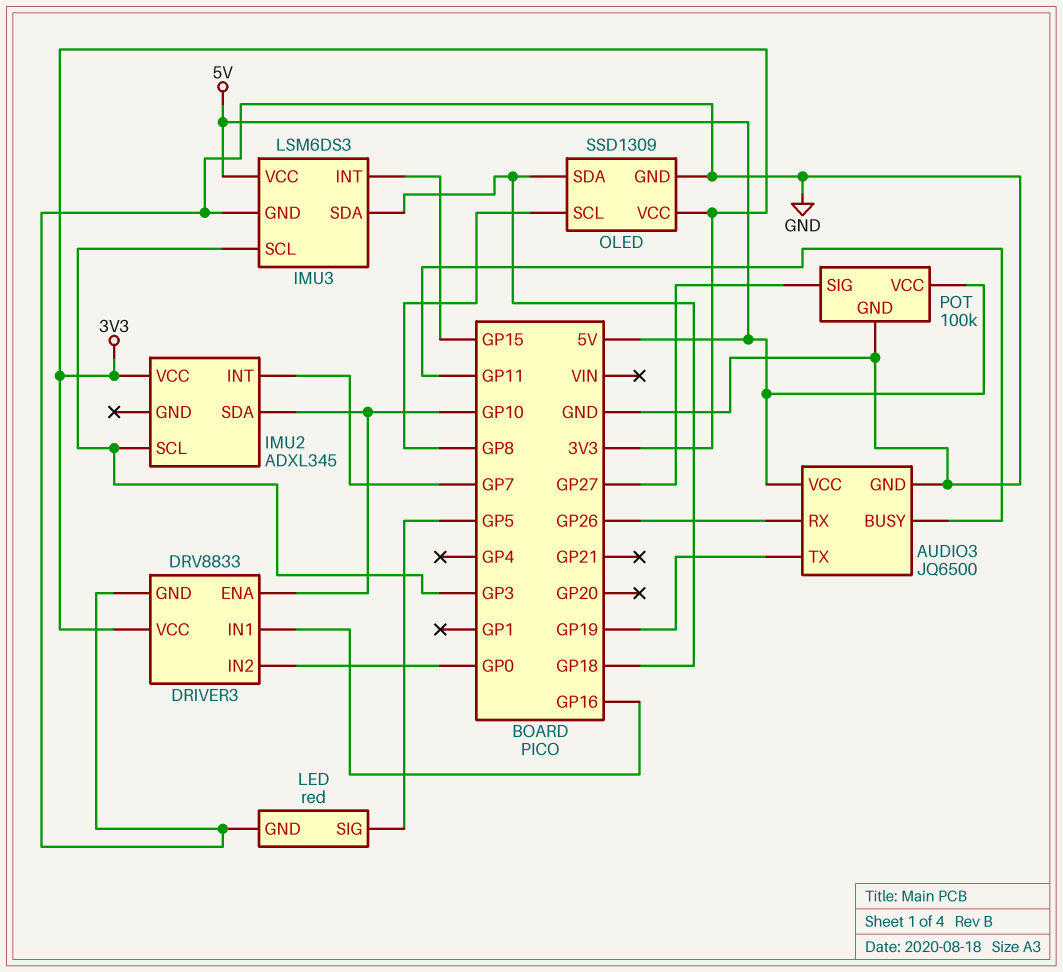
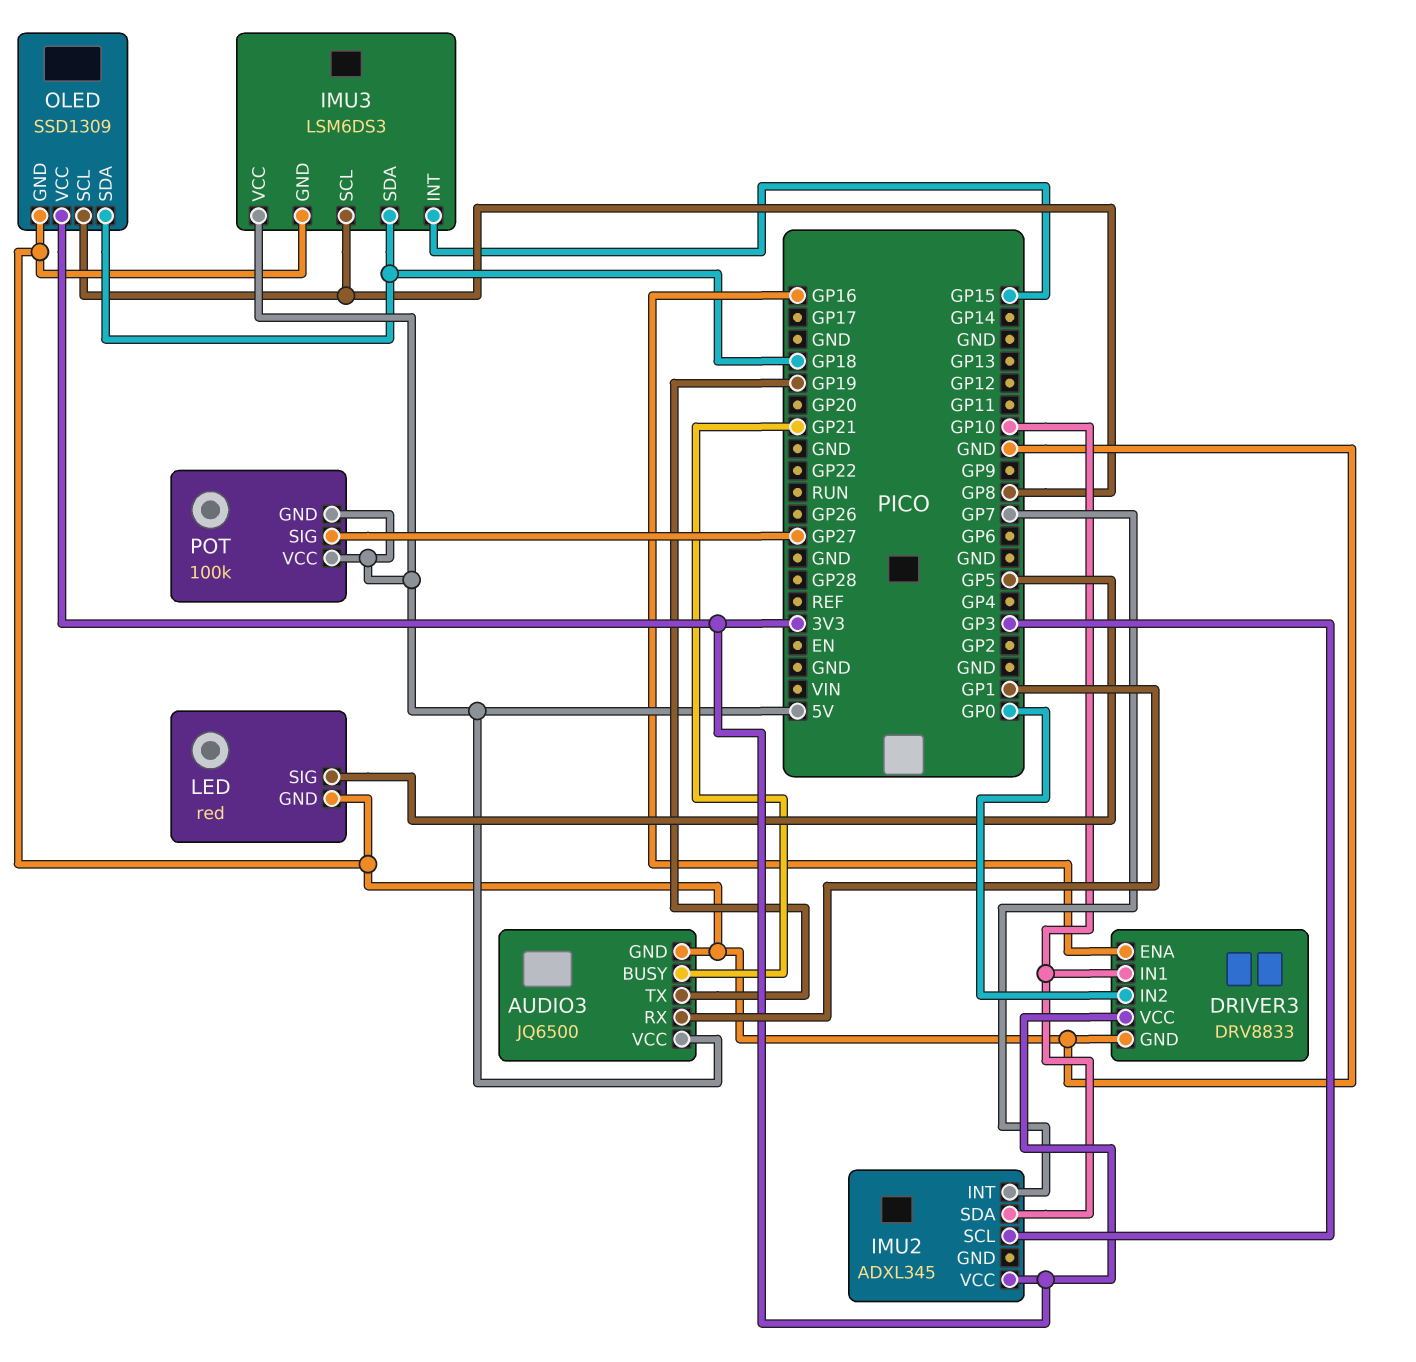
AUDIO3 pin BUSY: GP11 -> GP21
AUDIO3 pin RX: GP26 -> GP1
DRIVER3 pin ENA: GP10 -> GP16
DRIVER3 pin IN1: GP16 -> GP10
IMU3 pin SCL: GP3 -> GP8
POT pin GND: GND -> 5V

